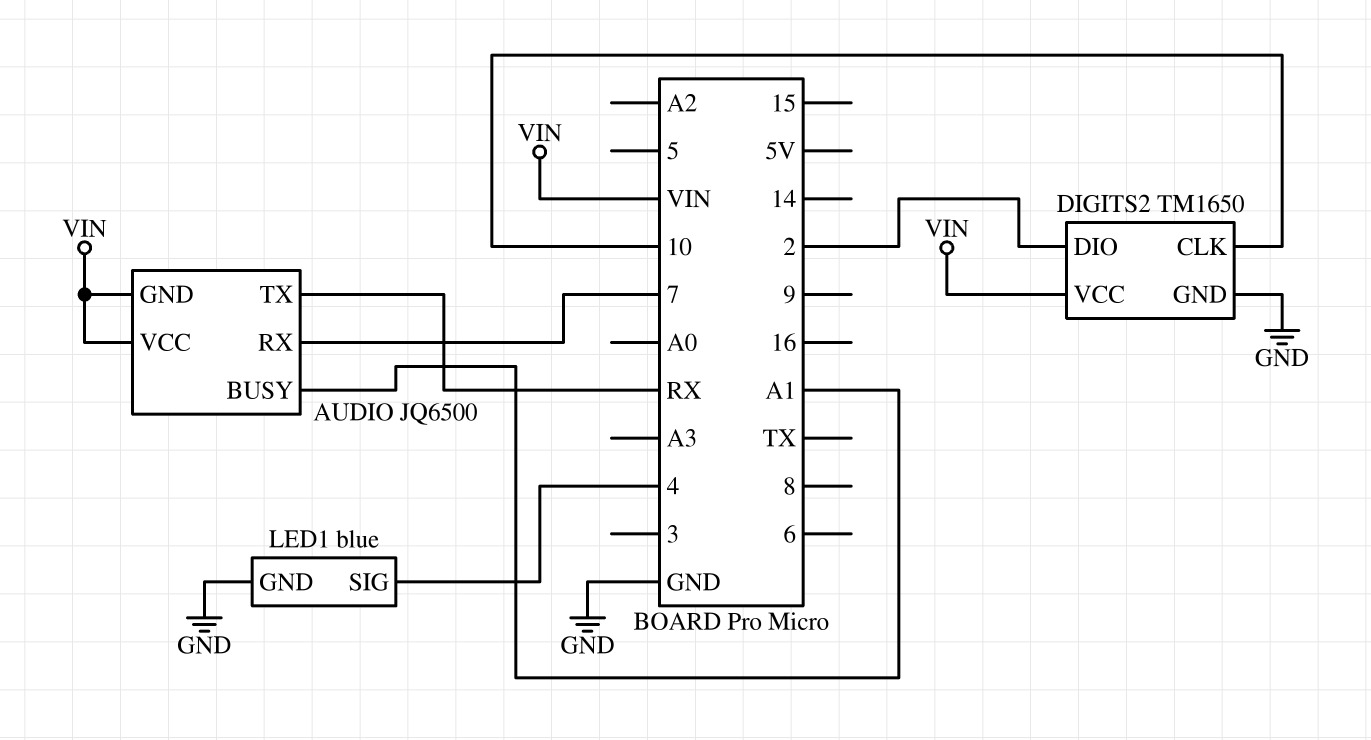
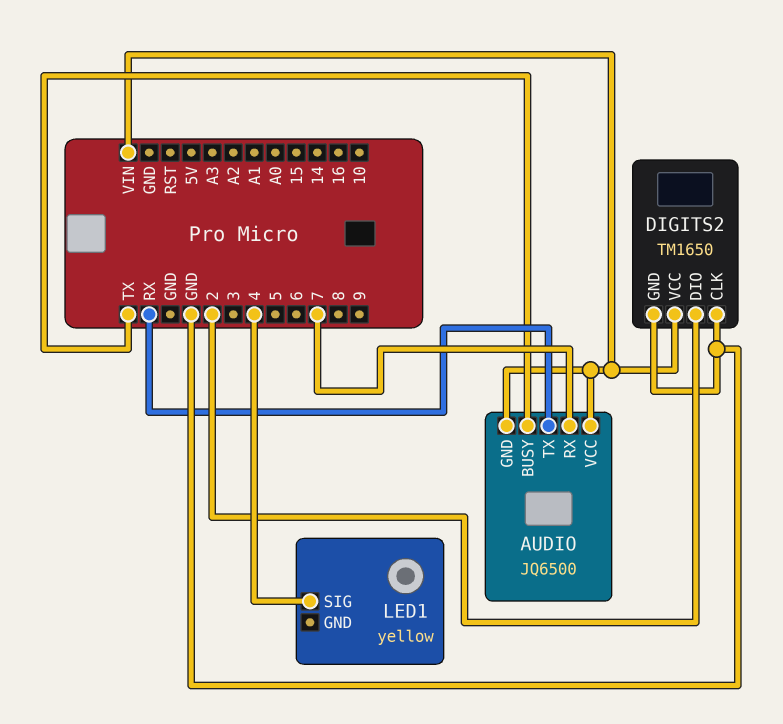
AUDIO pin BUSY: A1 -> TX
DIGITS2 pin CLK: 10 -> GND
LED1: blue -> yellow
LED1 pin GND: GND -> none

